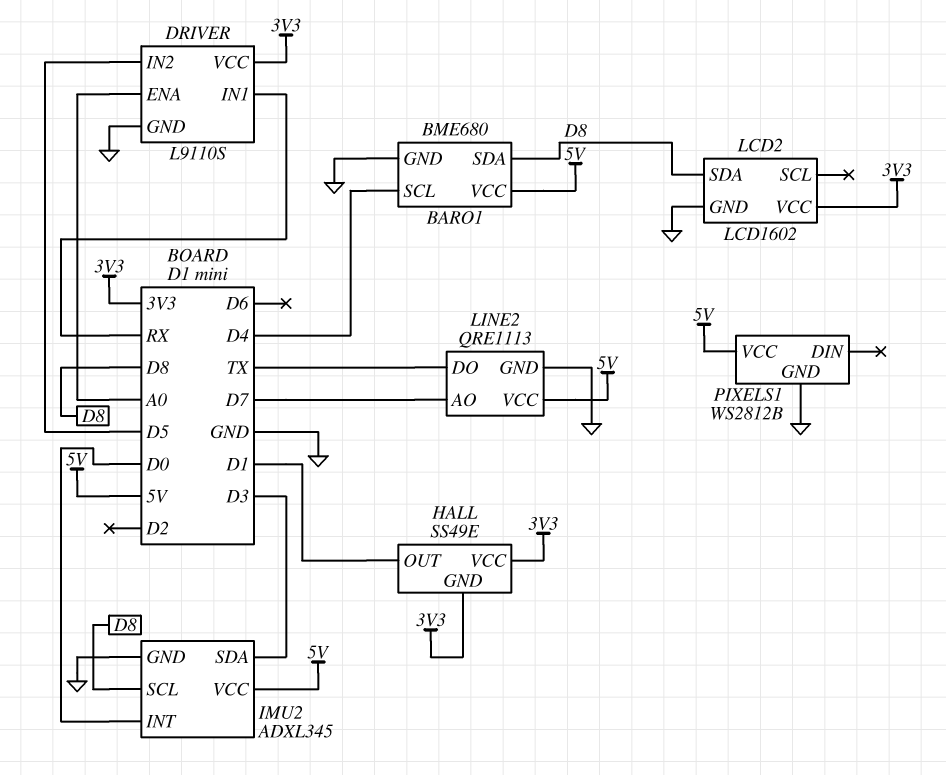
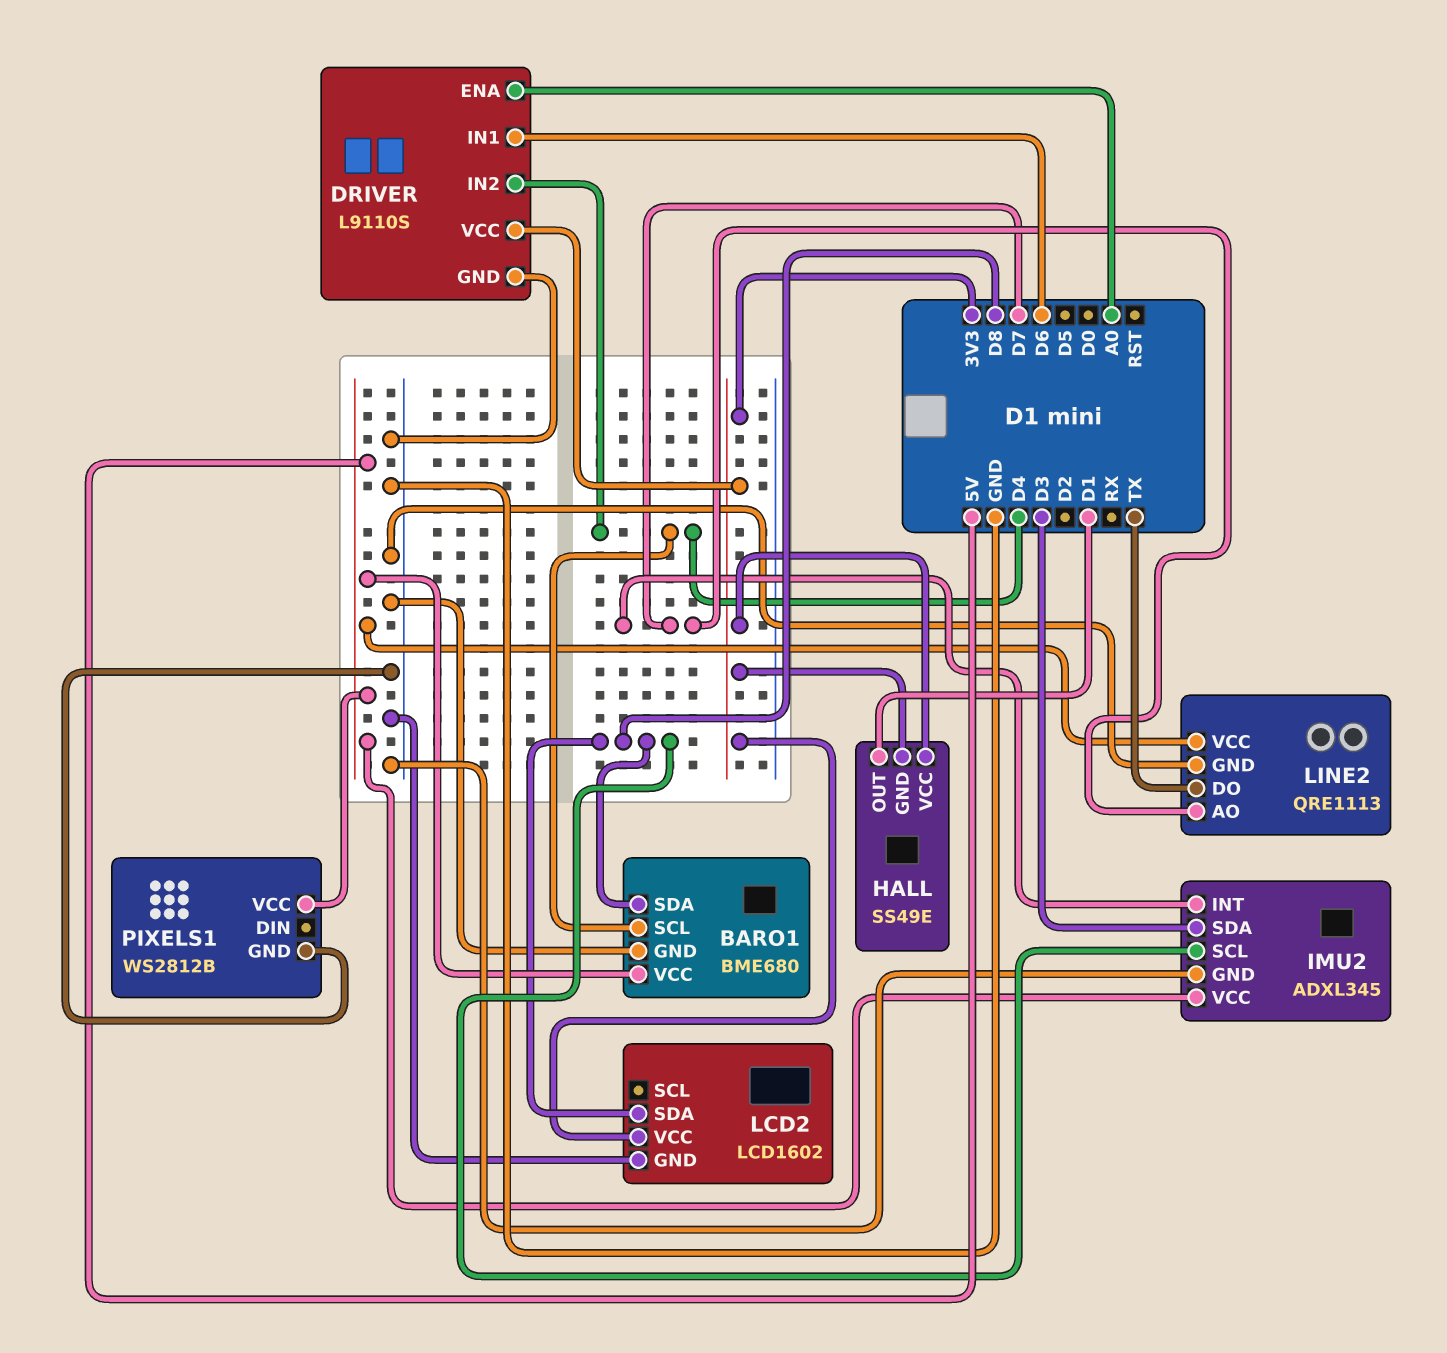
DRIVER pin IN1: RX -> D6
DRIVER pin IN2: D5 -> D4
IMU2 pin INT: D0 -> D7

